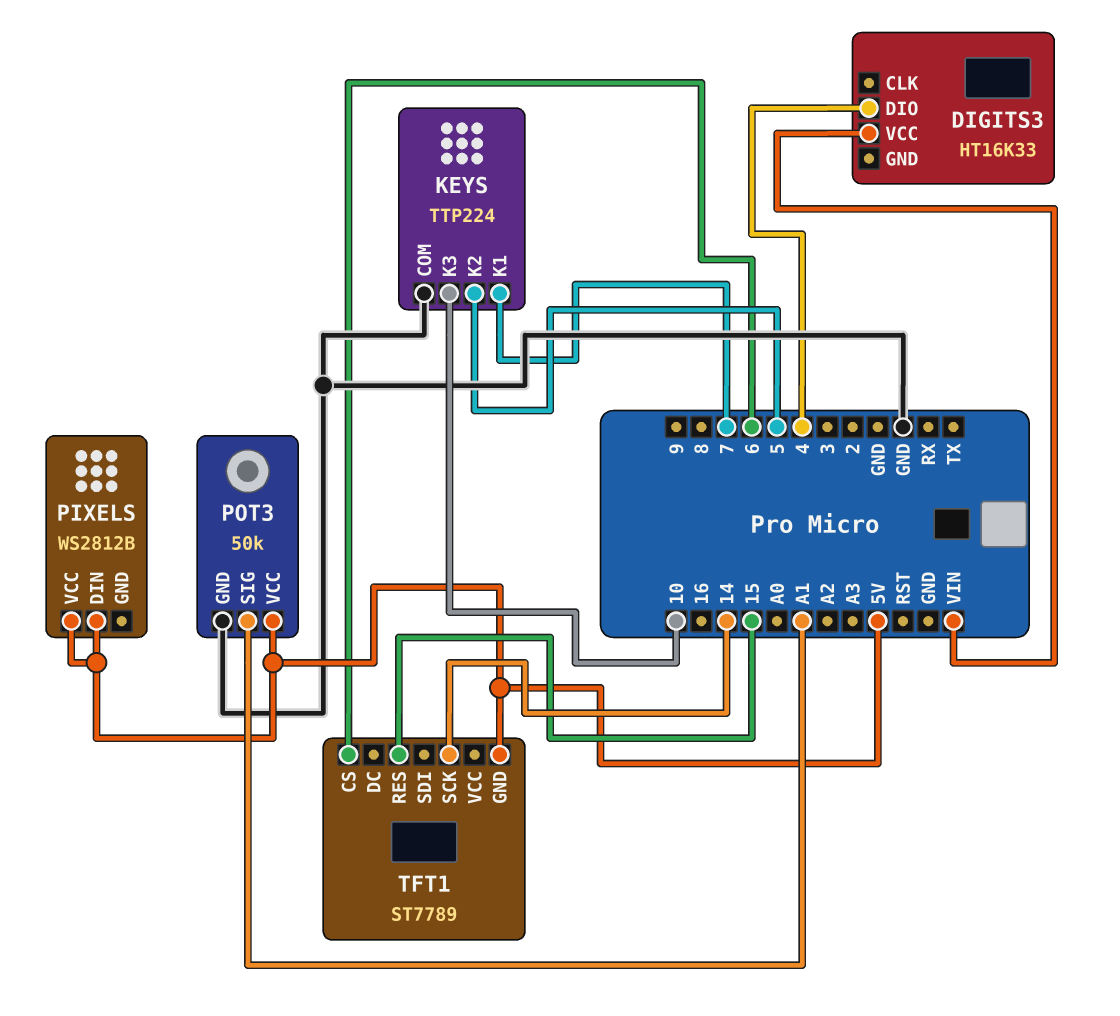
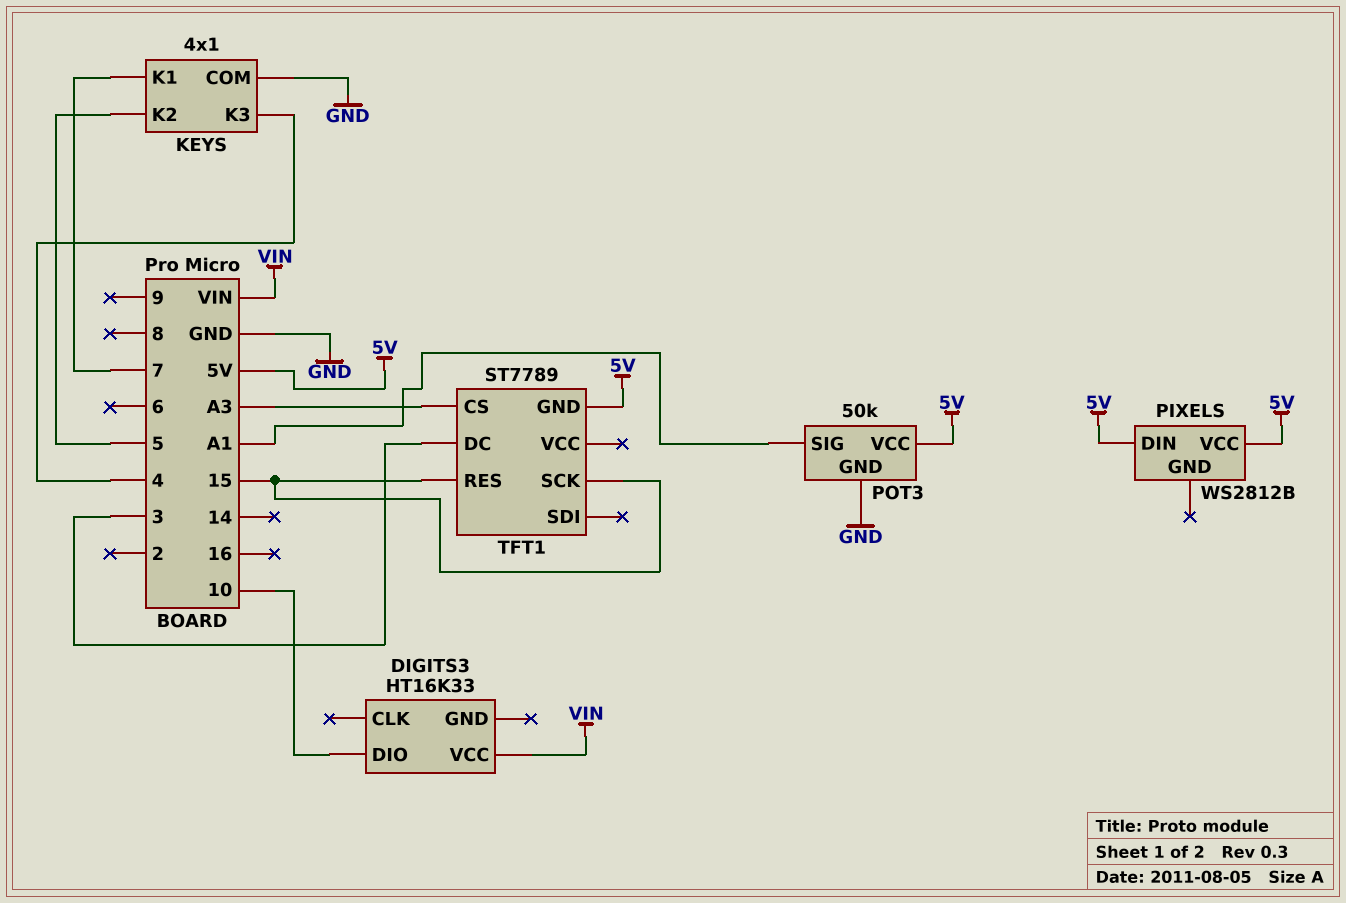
DIGITS3 pin DIO: 4 -> 10
KEYS: TTP224 -> 4x1
KEYS pin K3: 10 -> 4
TFT1 pin CS: 6 -> A3
TFT1 pin DC: none -> 3
TFT1 pin SCK: 14 -> 15

